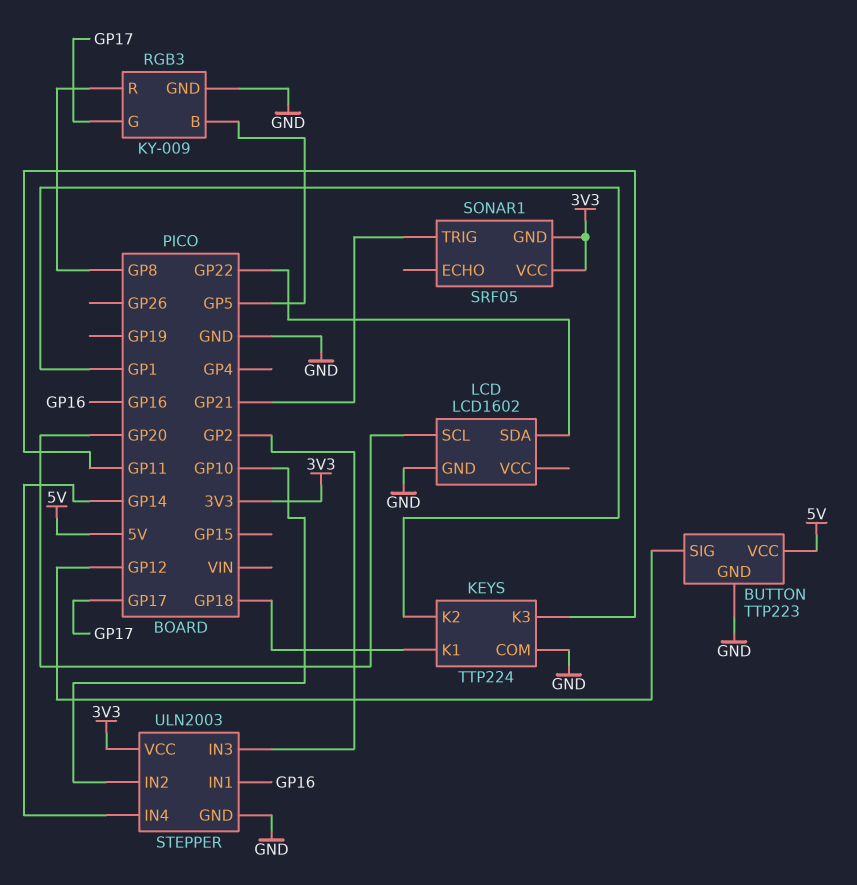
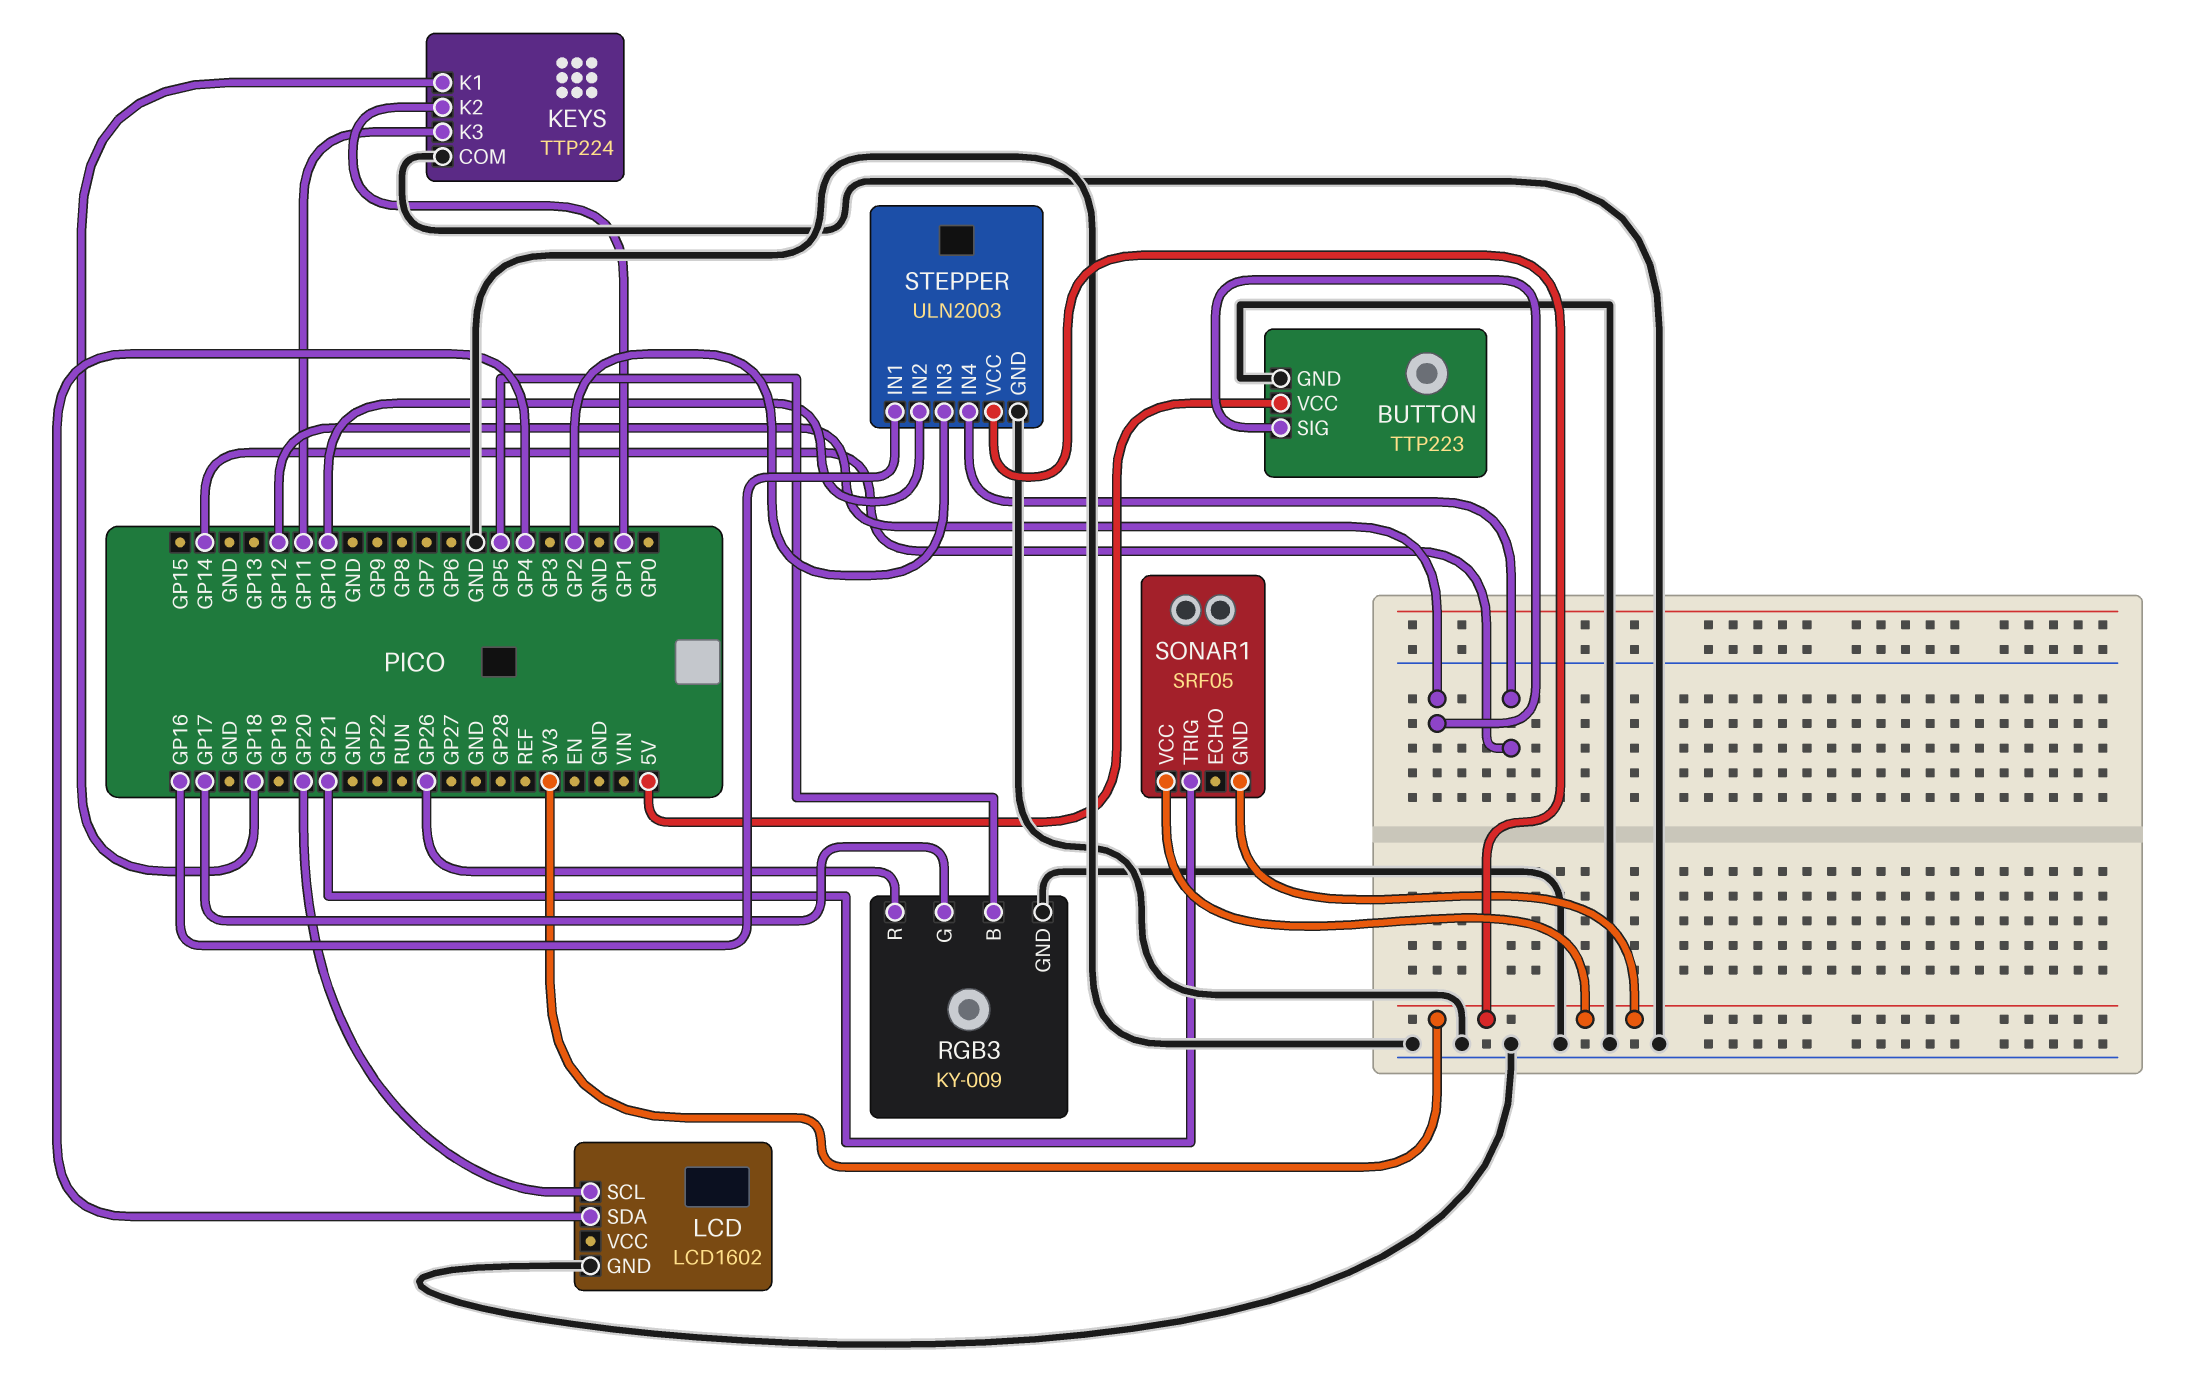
LCD pin SDA: GP22 -> GP4
RGB3 pin R: GP8 -> GP26

